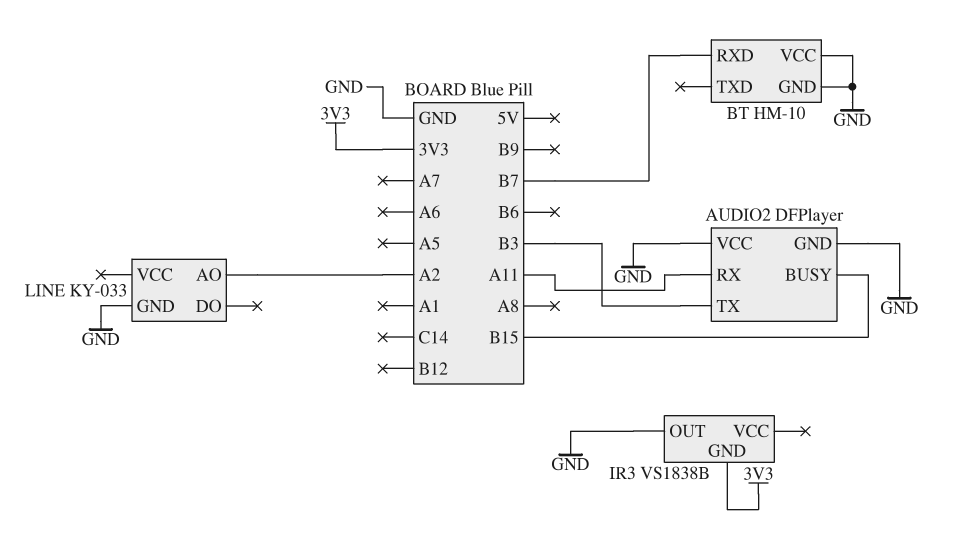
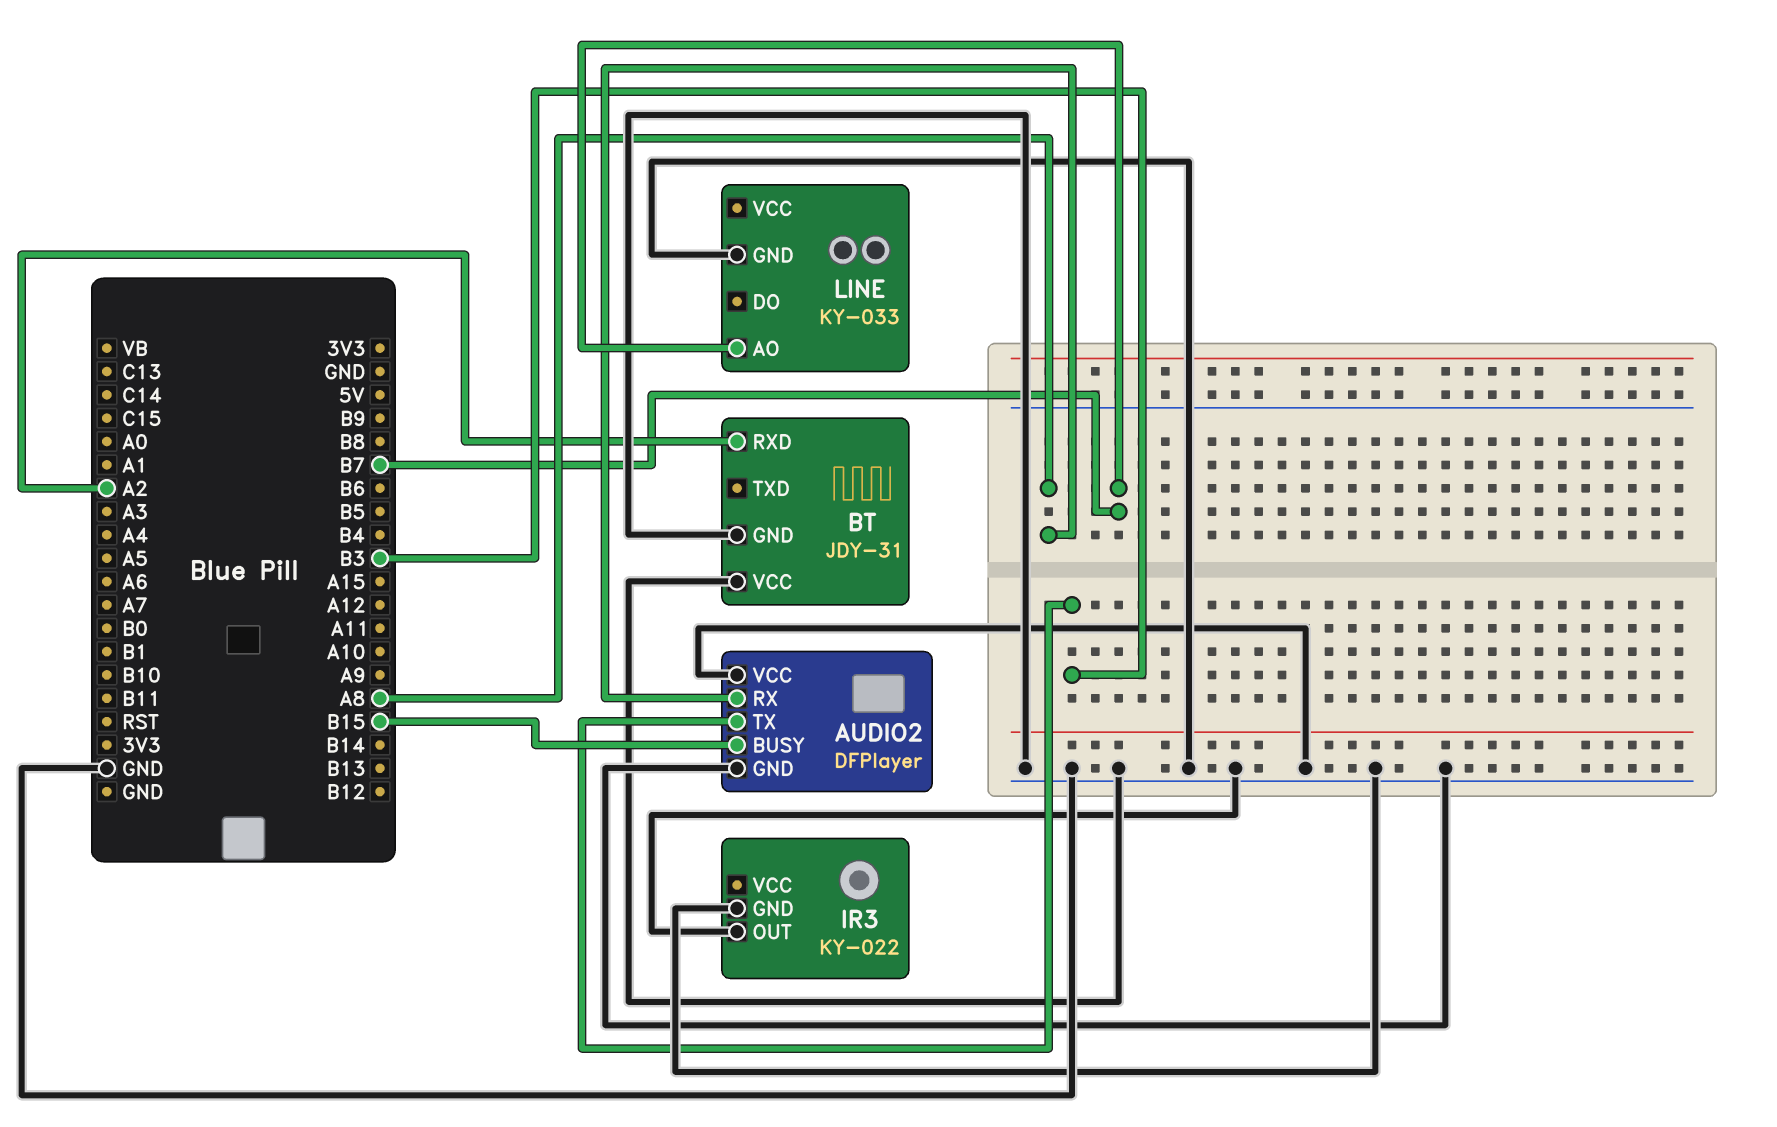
AUDIO2 pin RX: A11 -> A8
BT: HM-10 -> JDY-31
BT pin RXD: B7 -> A2
IR3: VS1838B -> KY-022
IR3 pin GND: 3V3 -> GND
LINE pin AO: A2 -> B7

